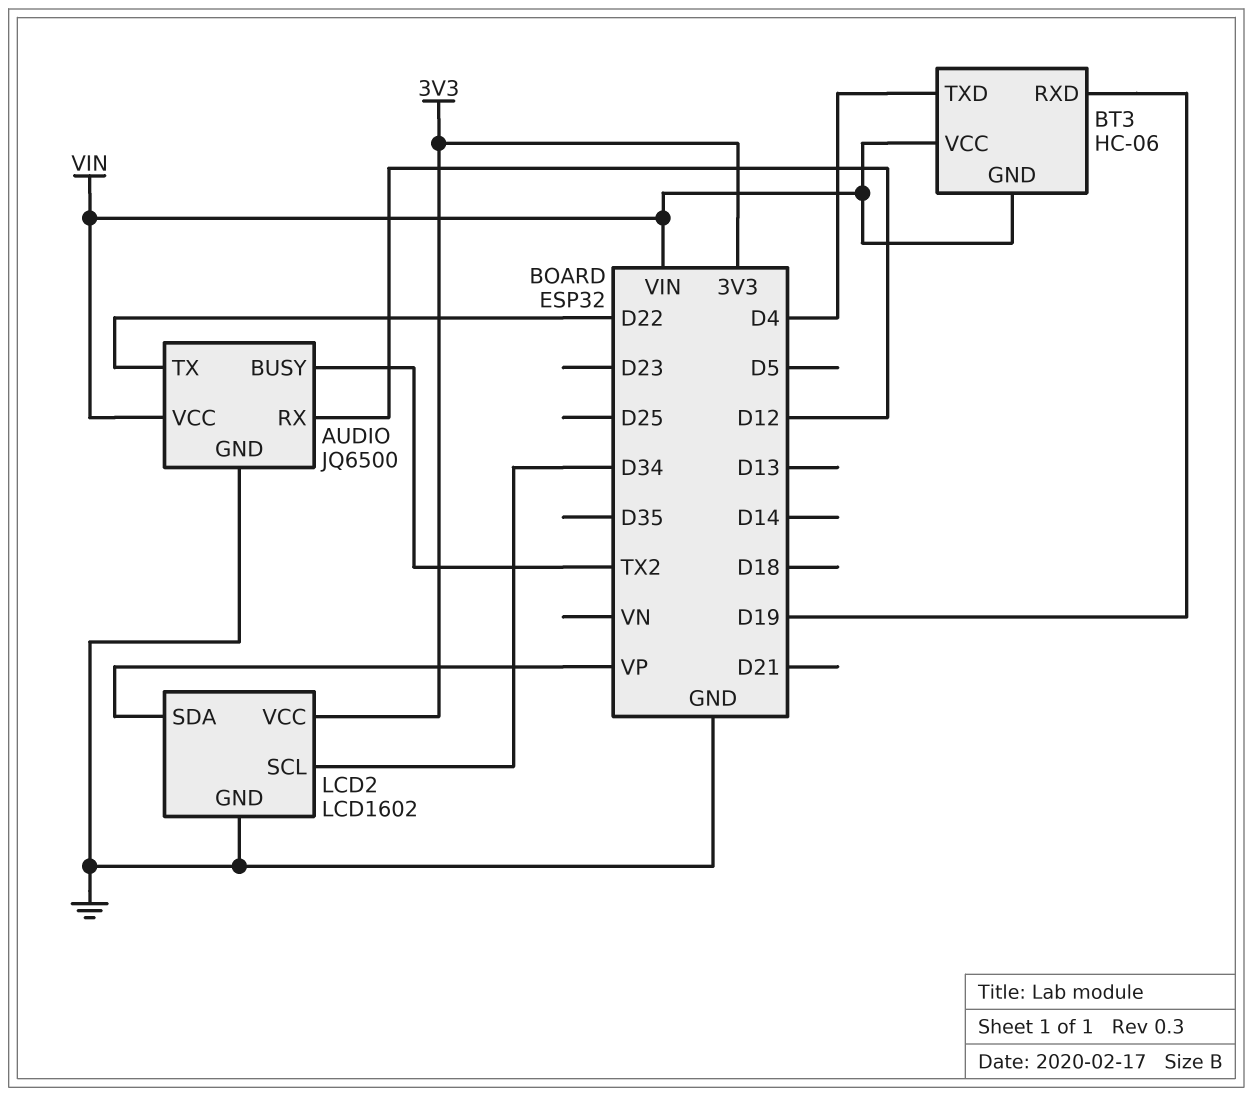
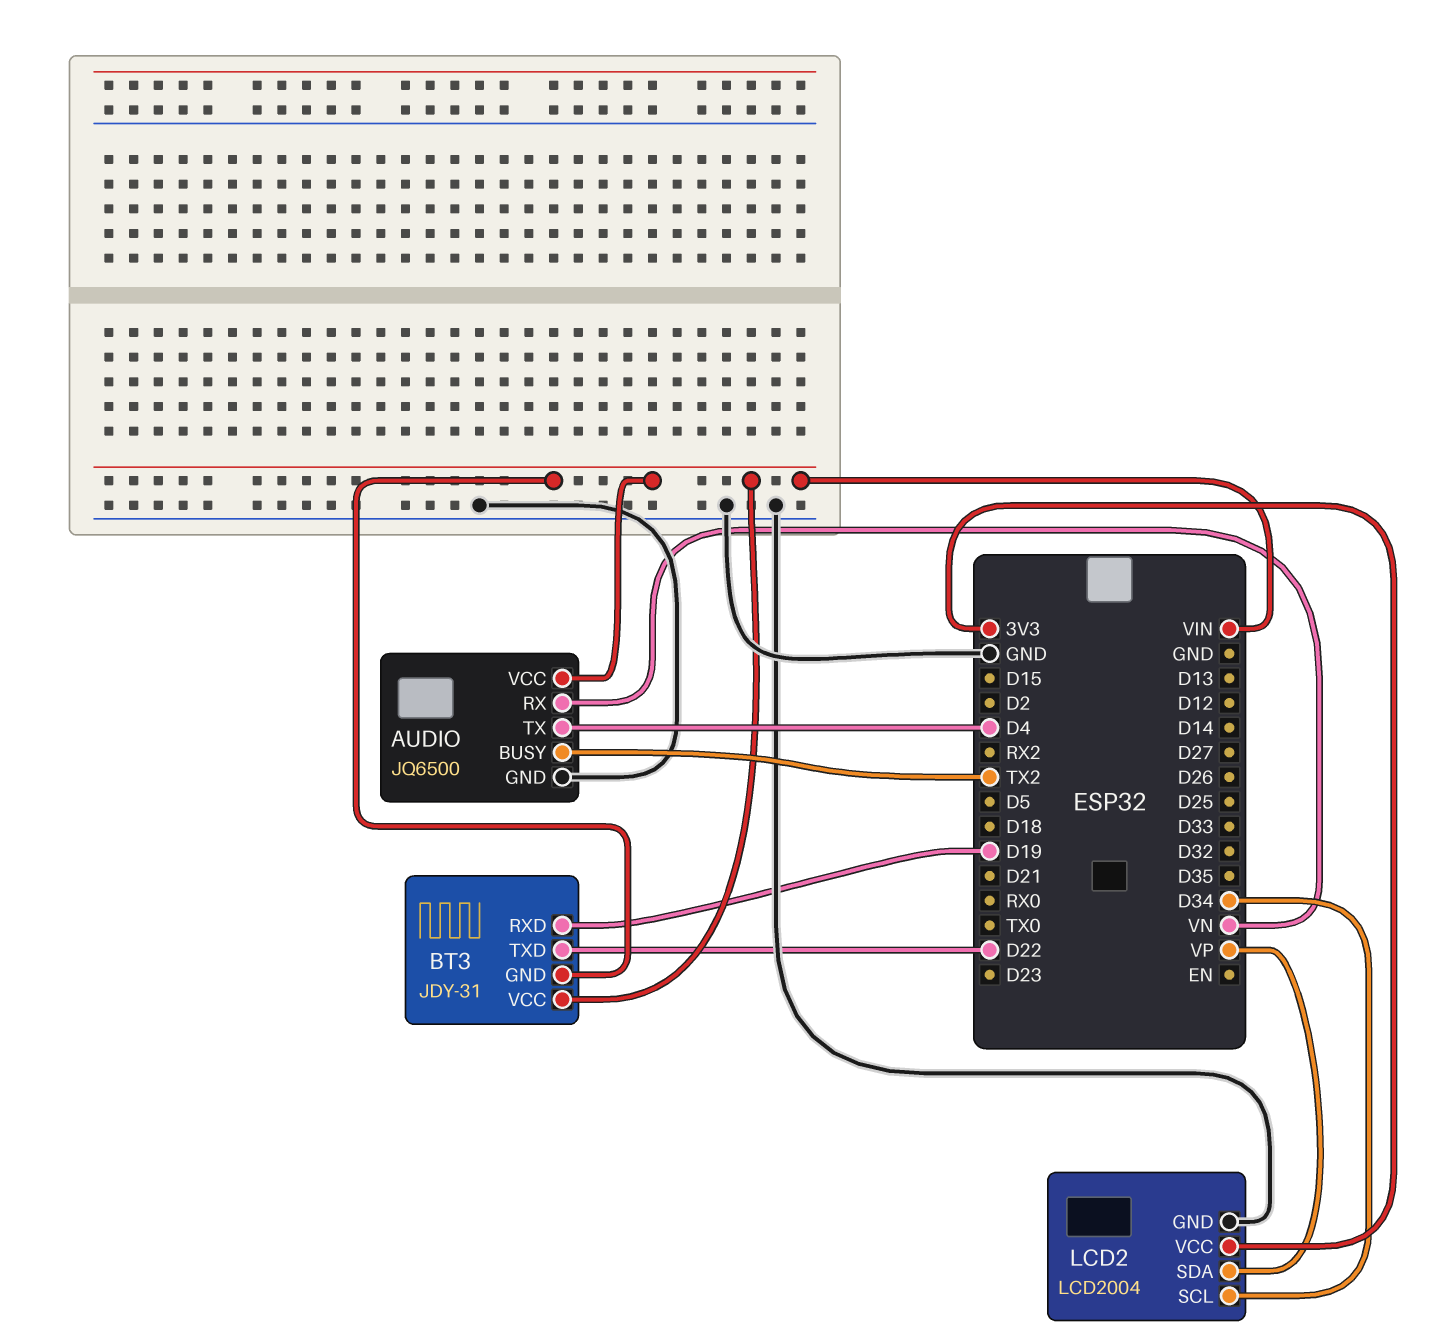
AUDIO pin RX: D12 -> VN
AUDIO pin TX: D22 -> D4
BT3: HC-06 -> JDY-31
BT3 pin TXD: D4 -> D22
LCD2: LCD1602 -> LCD2004

